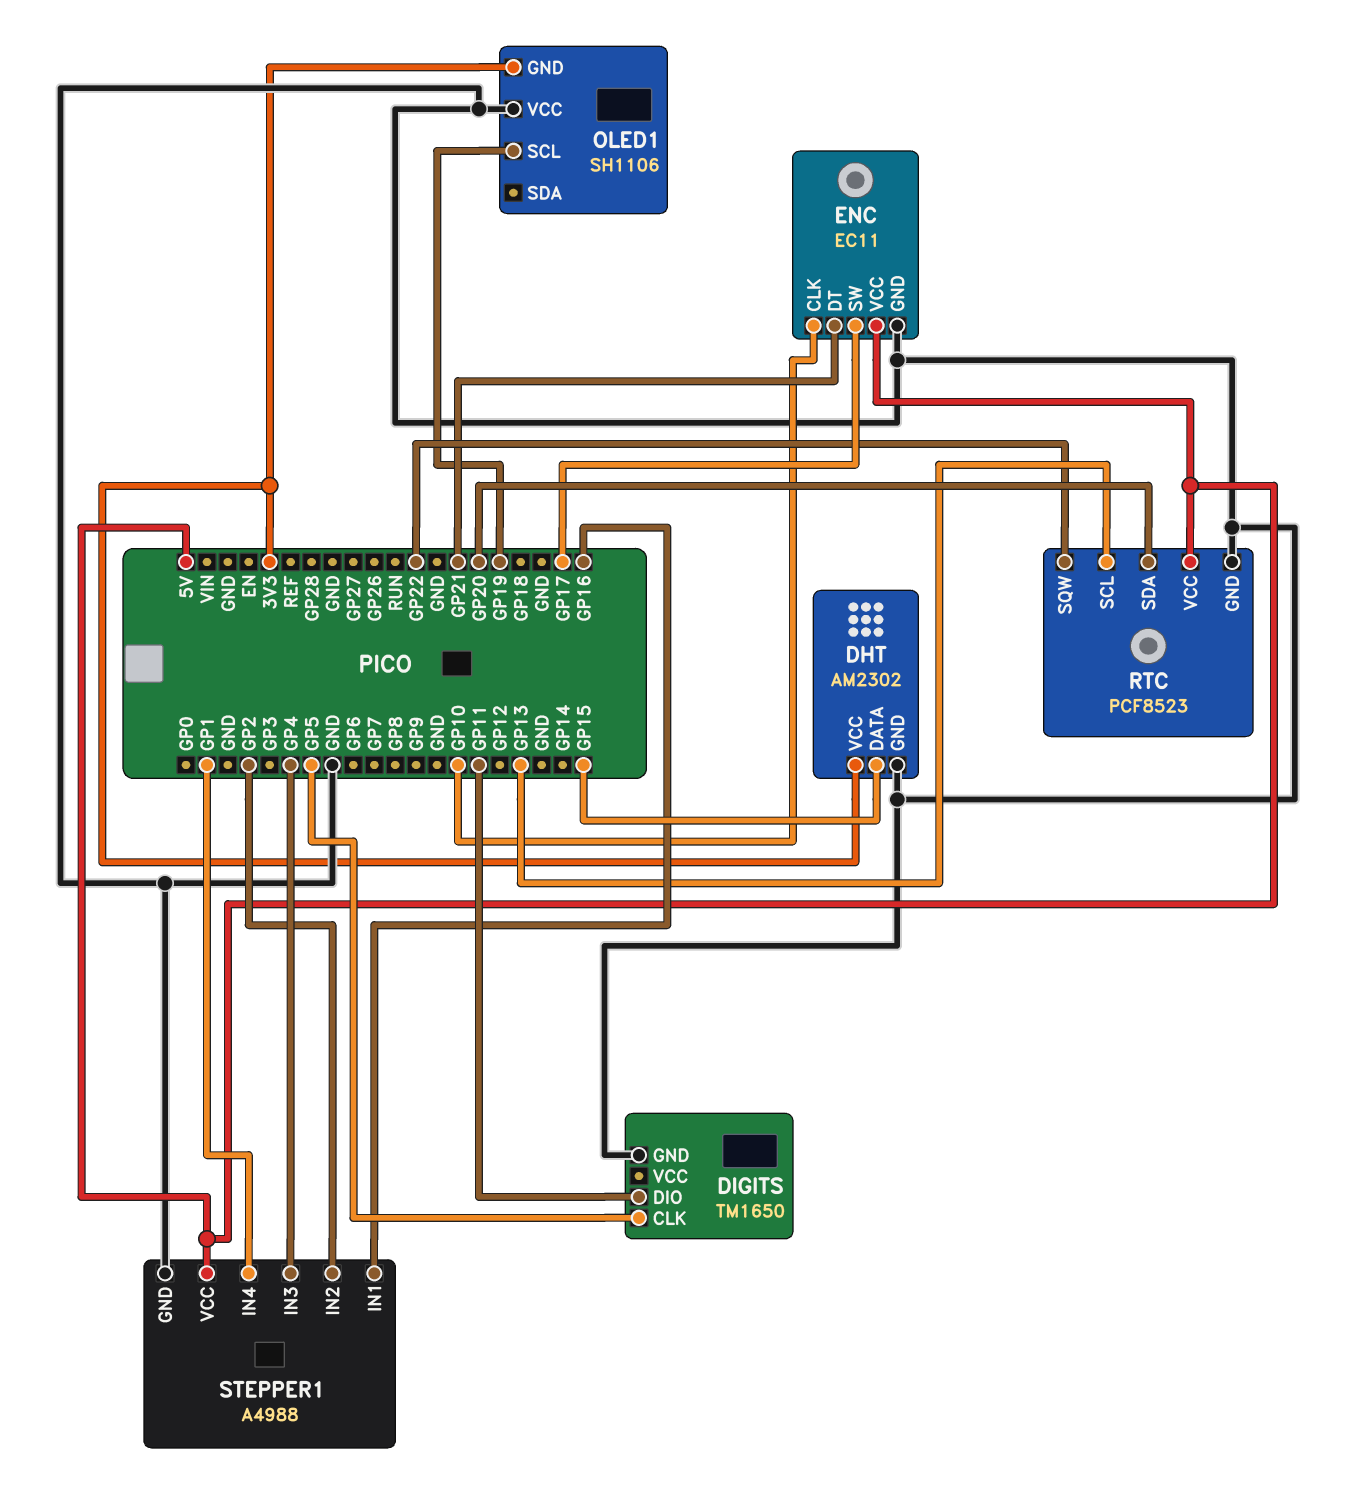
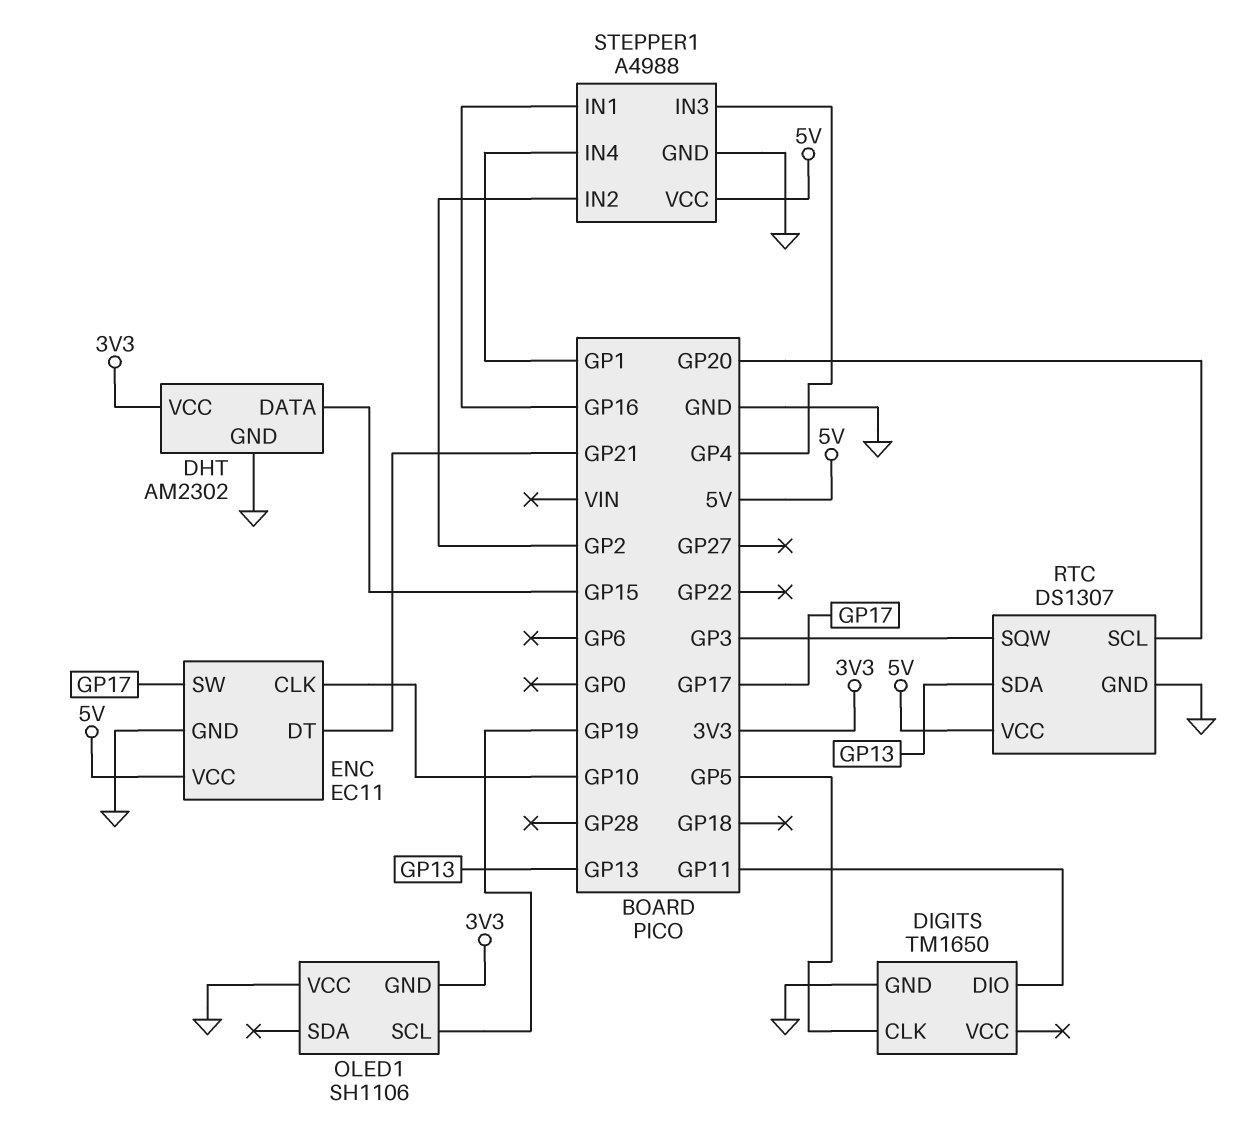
RTC: PCF8523 -> DS1307
RTC pin SCL: GP13 -> GP20
RTC pin SDA: GP20 -> GP13
RTC pin SQW: GP22 -> GP3

